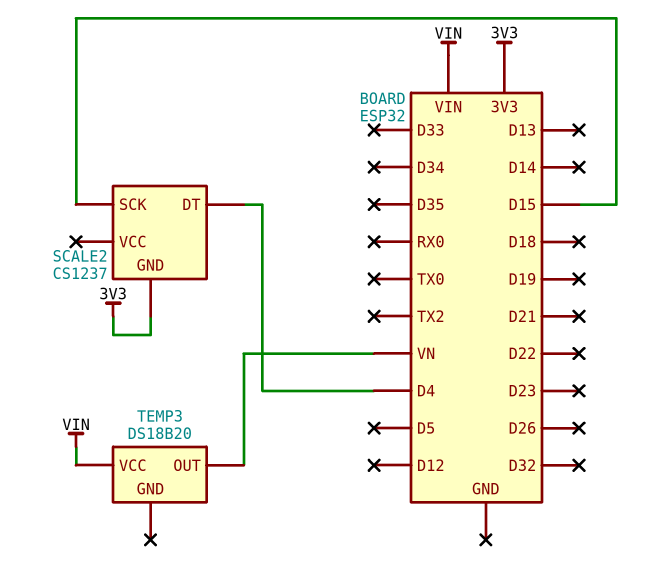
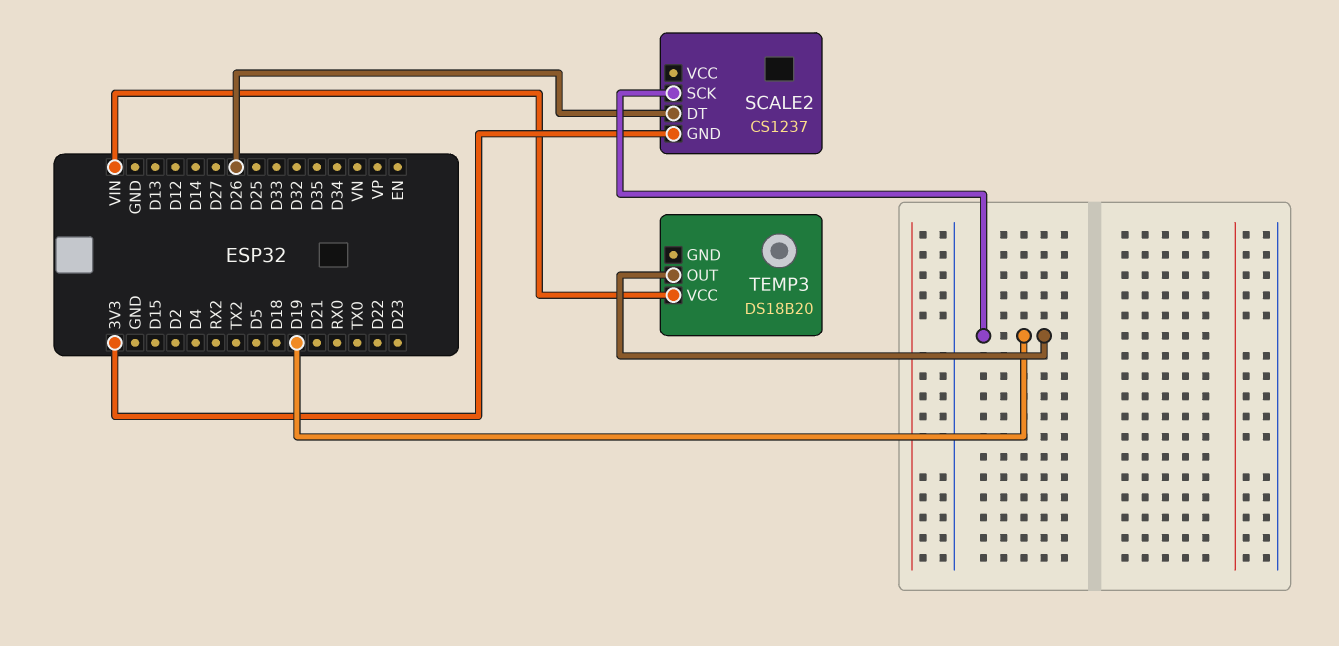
SCALE2 pin DT: D4 -> D26
SCALE2 pin SCK: D15 -> D19
TEMP3 pin OUT: VN -> D19

